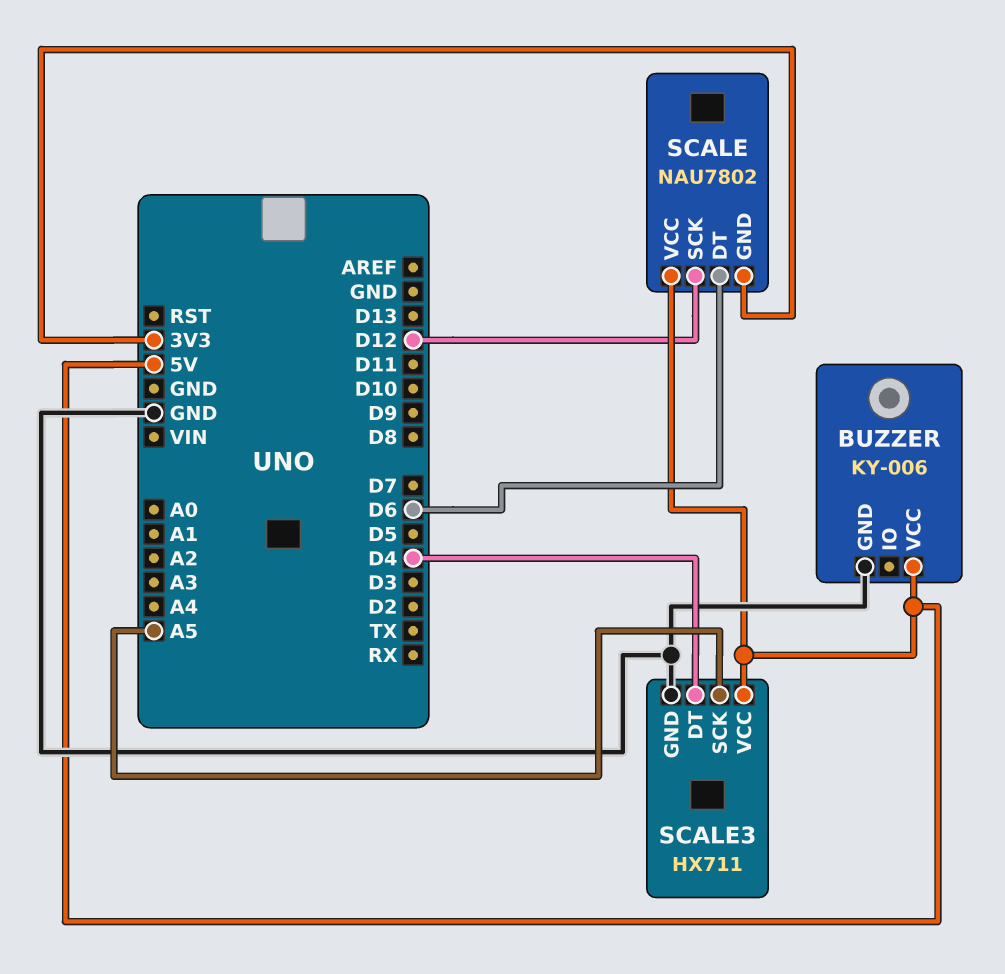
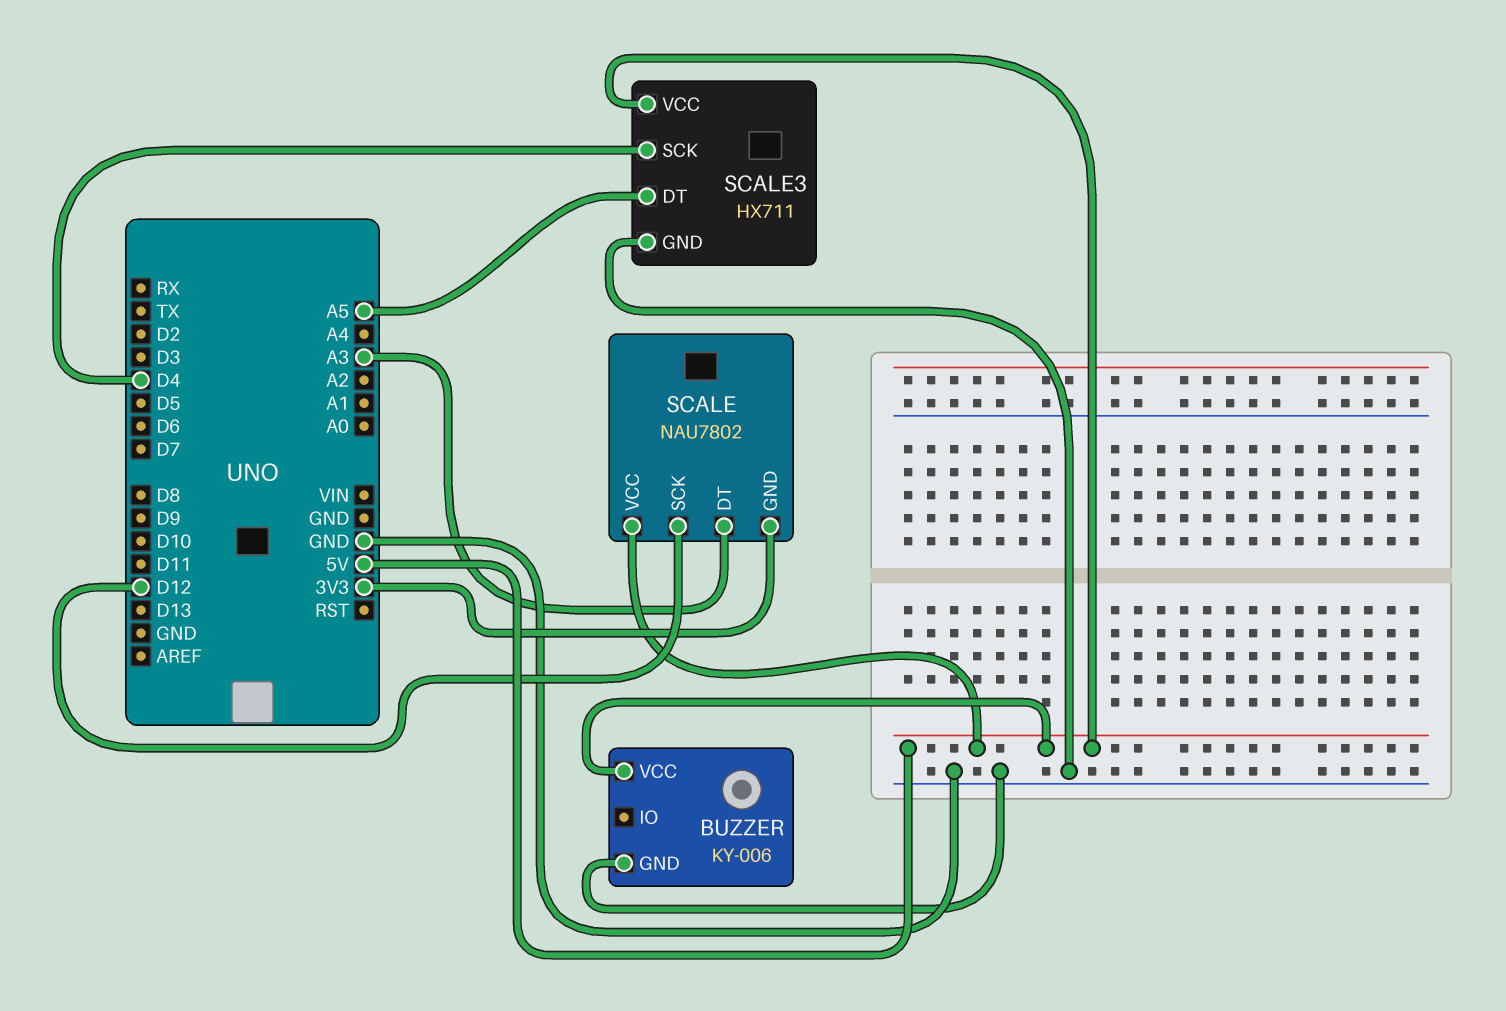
SCALE pin DT: D6 -> A3
SCALE3 pin DT: D4 -> A5
SCALE3 pin SCK: A5 -> D4

